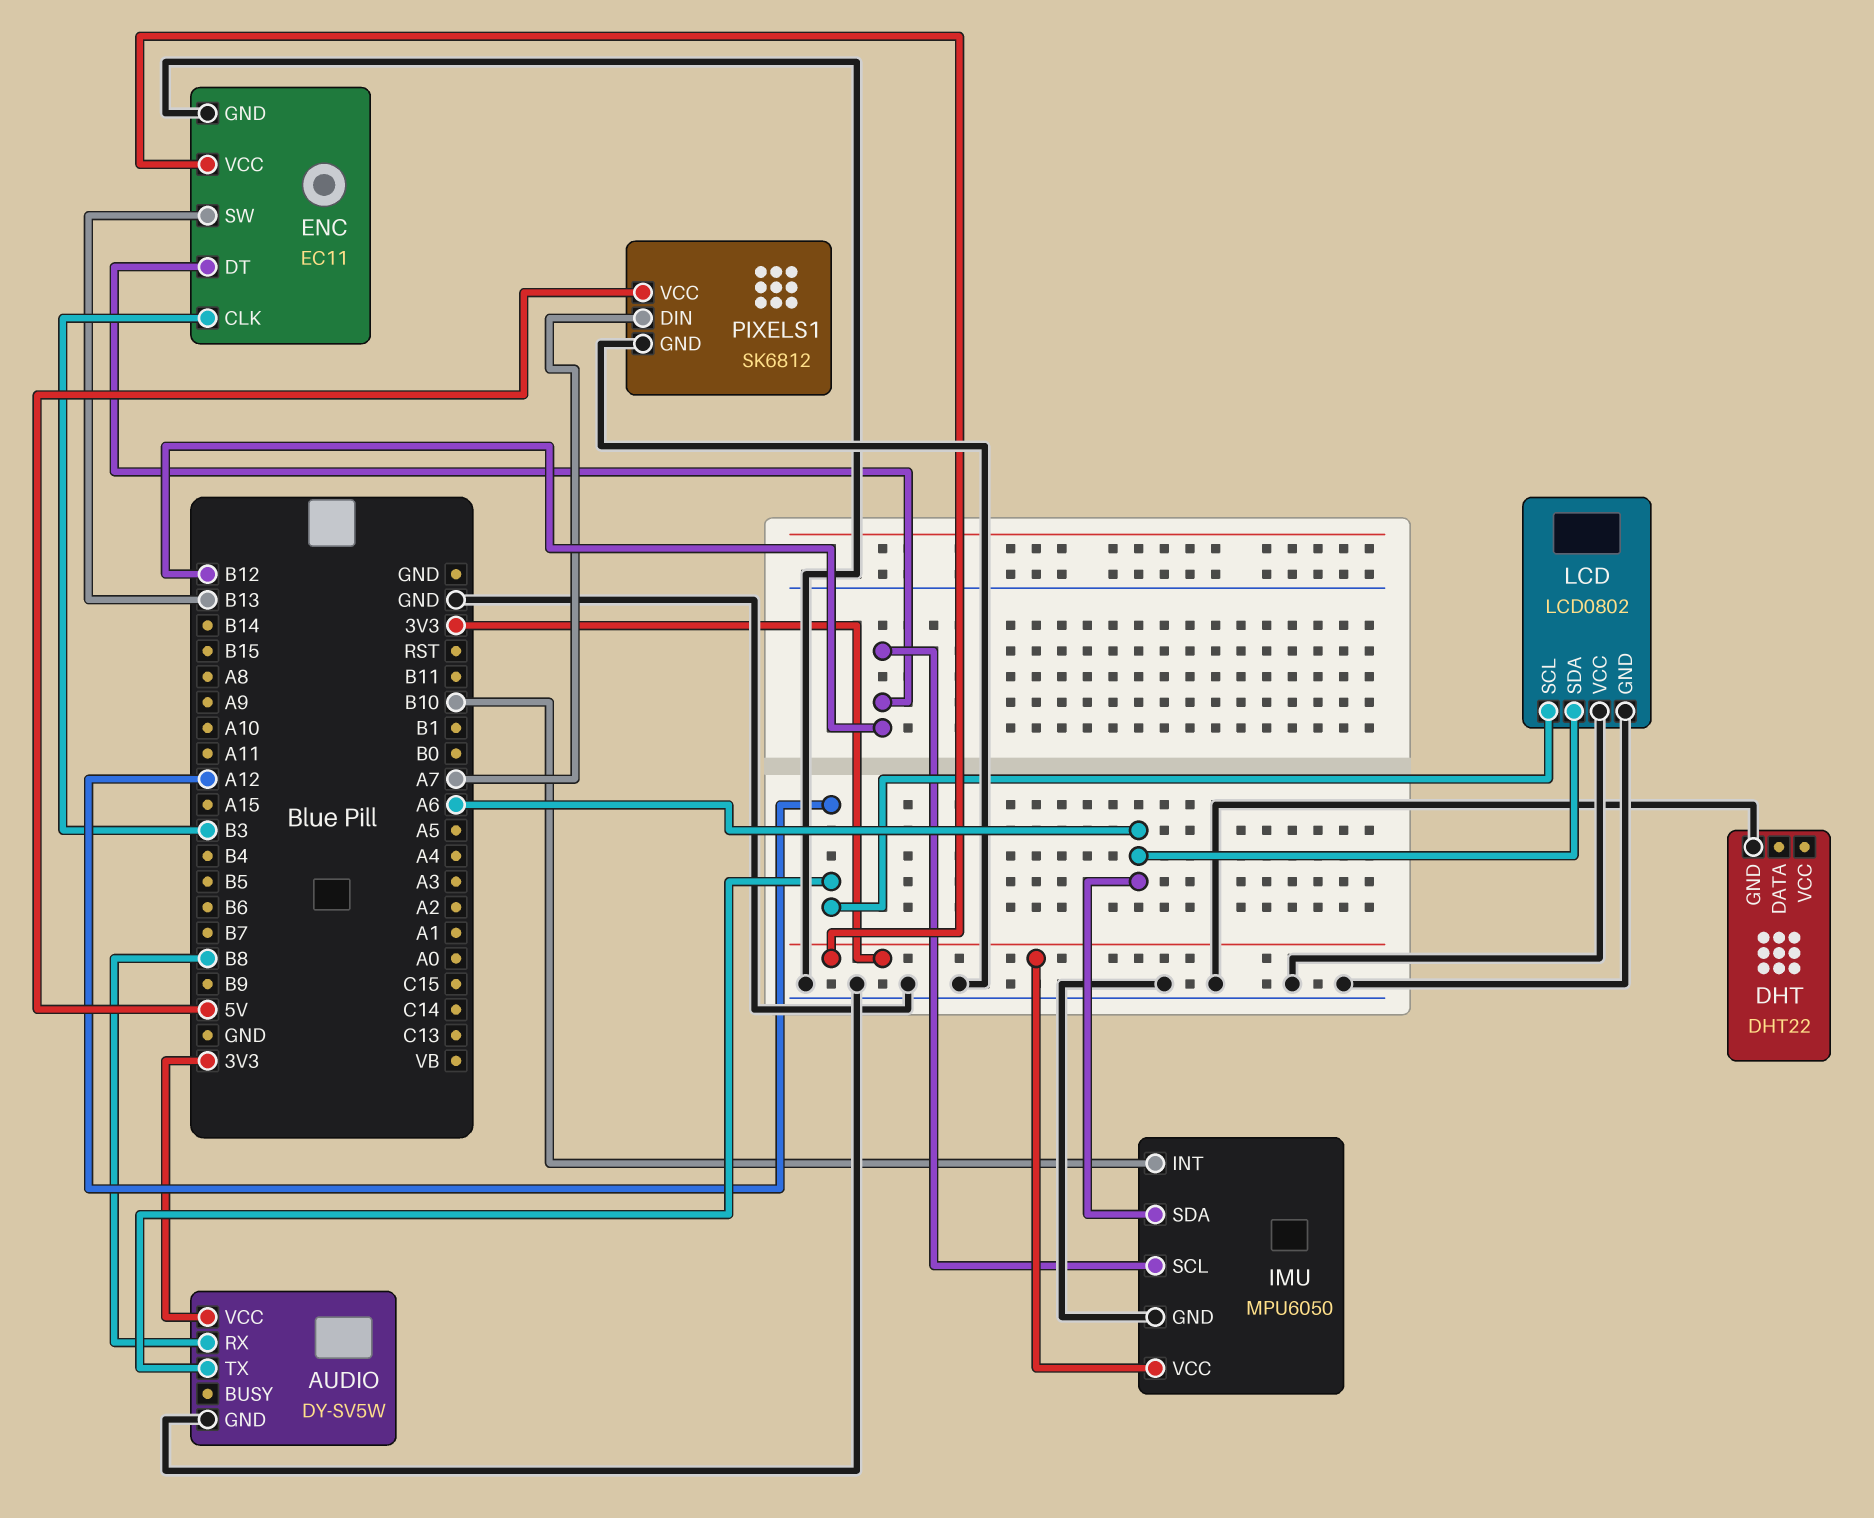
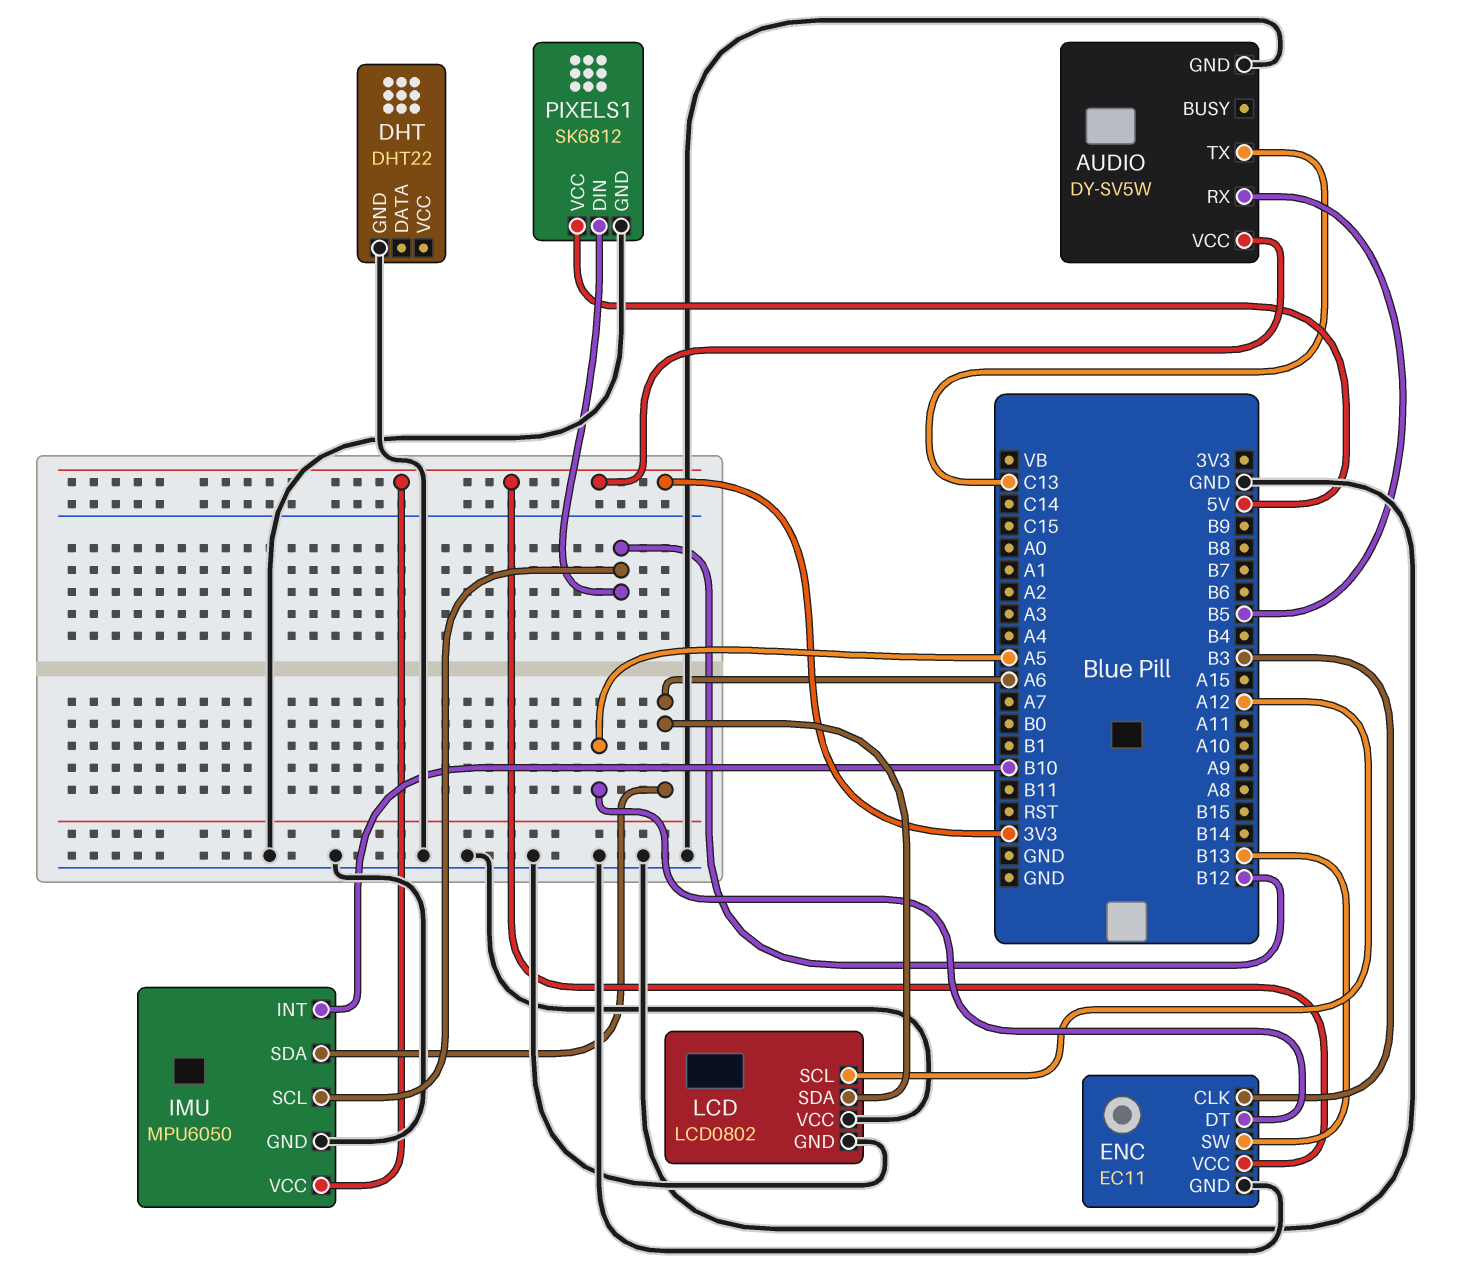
AUDIO pin RX: B8 -> B5
AUDIO pin TX: A12 -> C13
ENC pin DT: B12 -> A5
PIXELS1 pin DIN: A7 -> B12

